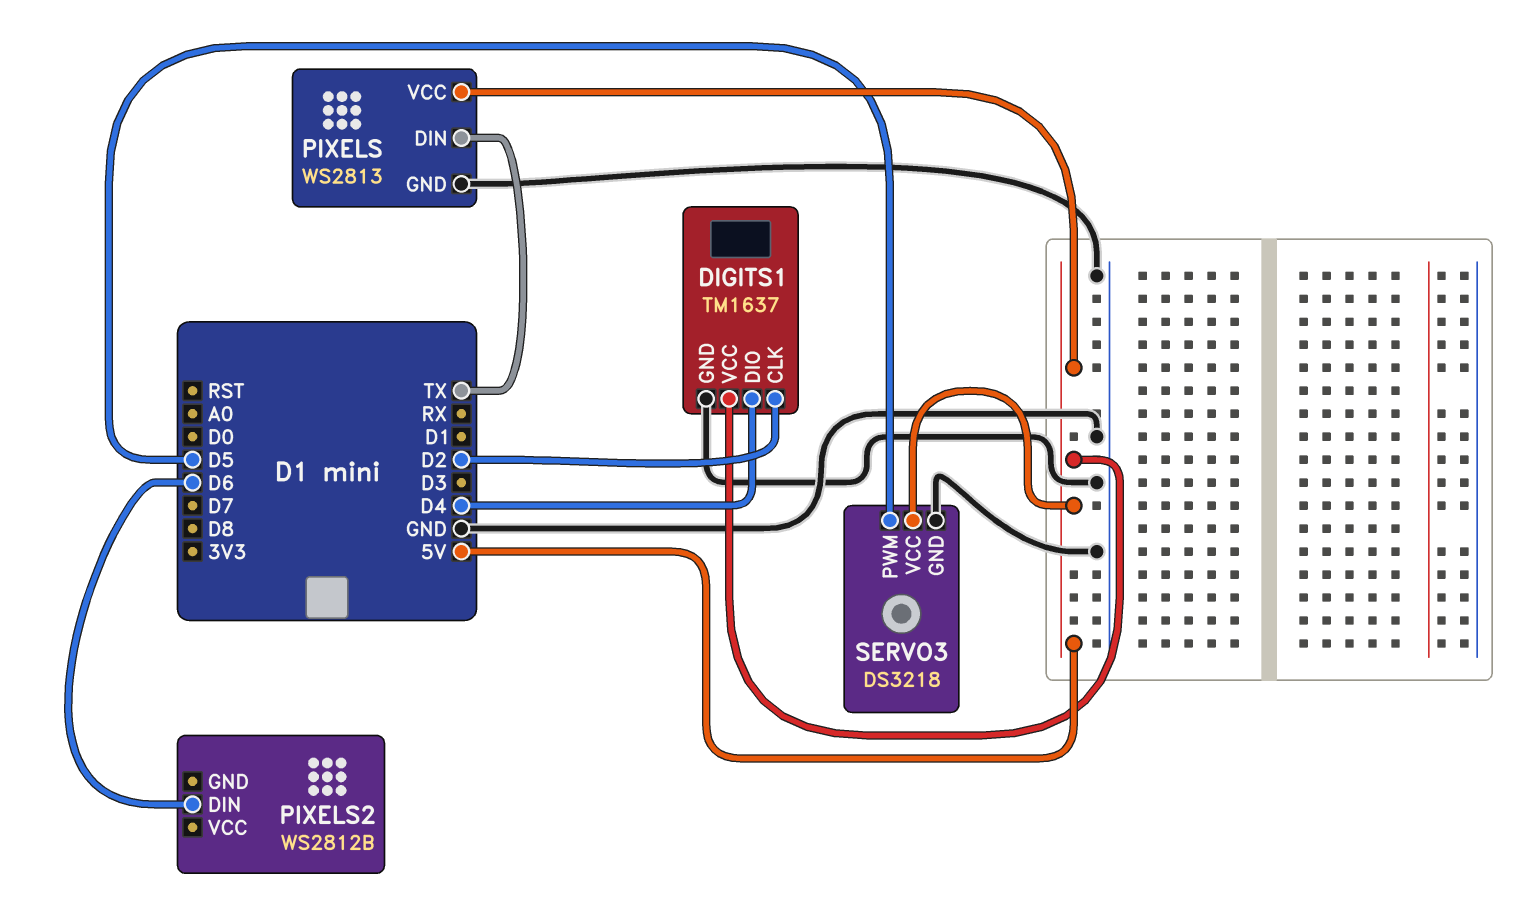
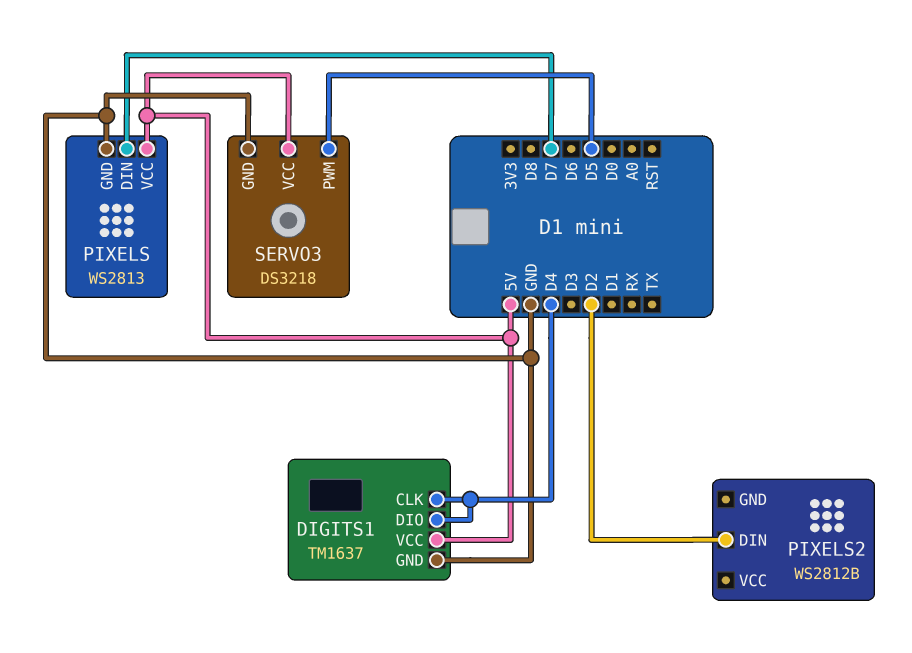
DIGITS1 pin CLK: D2 -> D4
PIXELS pin DIN: TX -> D7
PIXELS2 pin DIN: D6 -> D2

